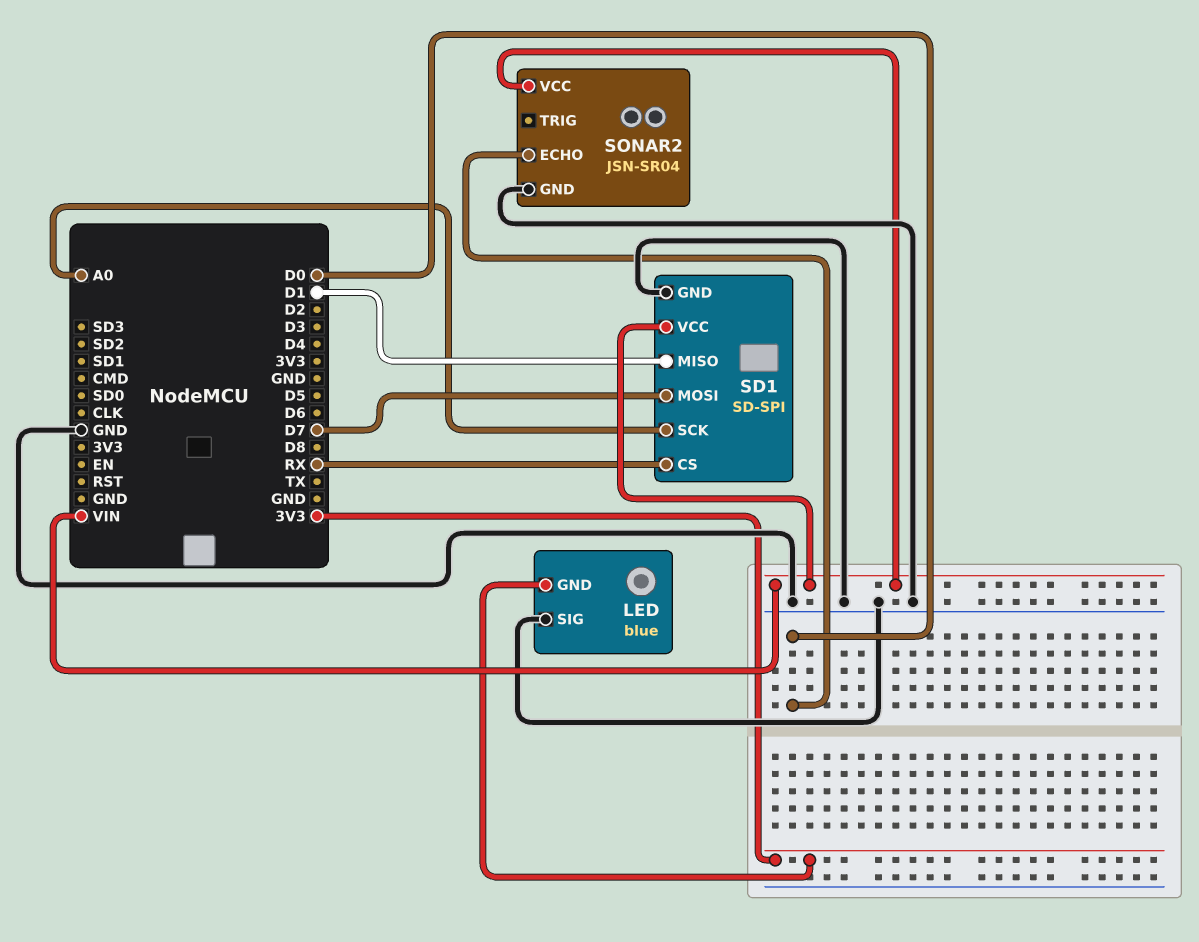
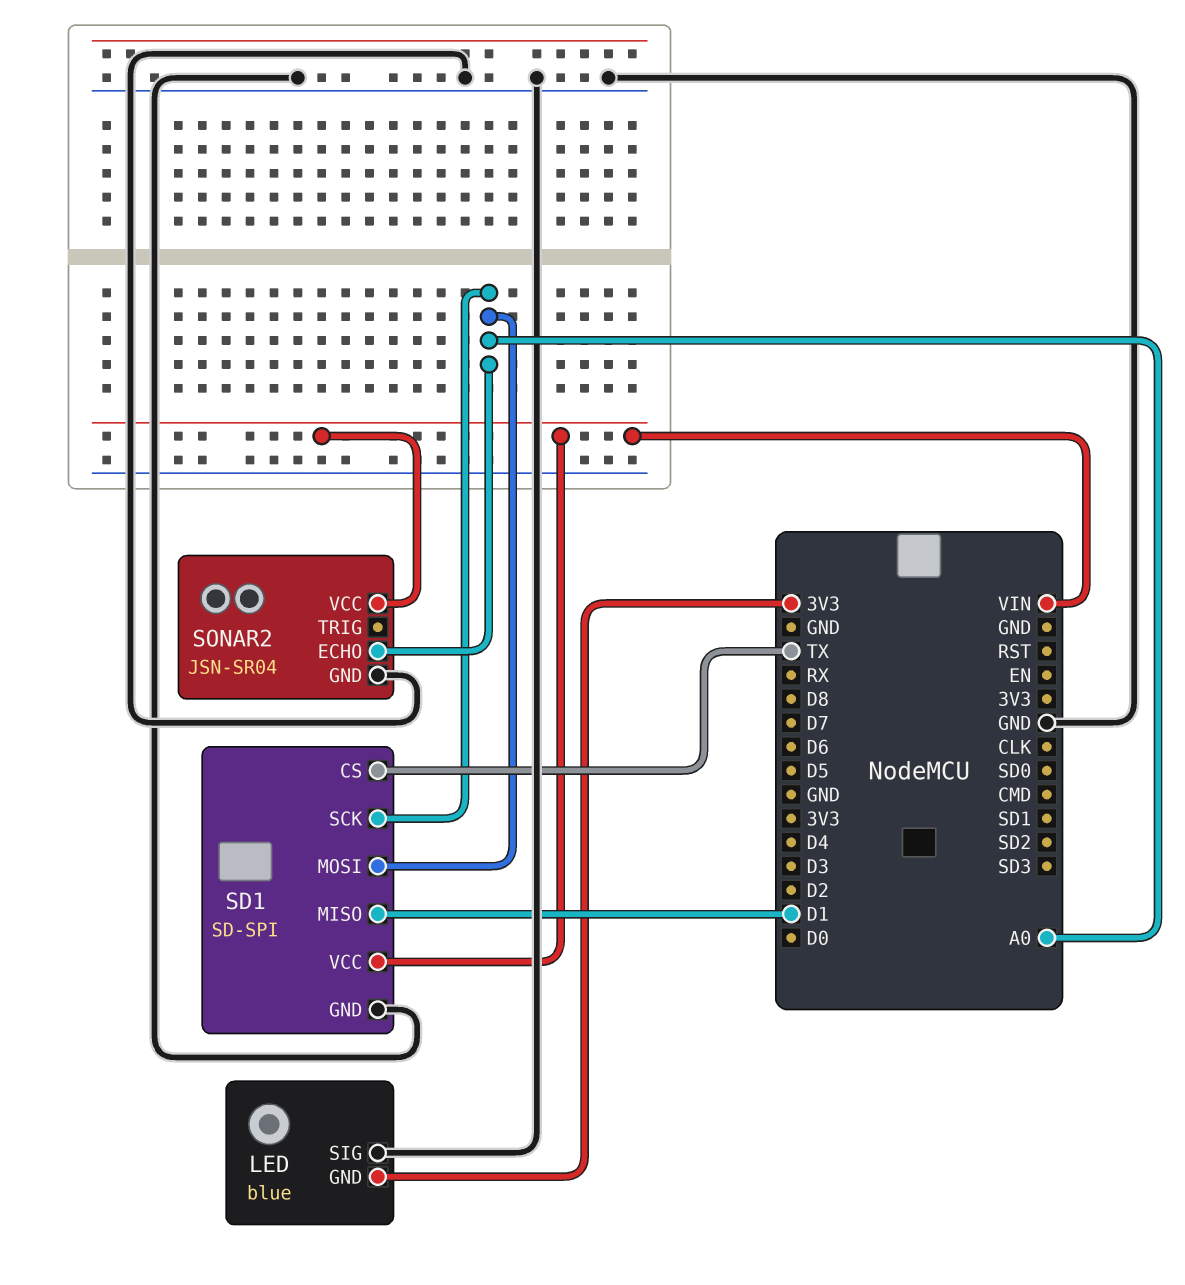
SD1 pin CS: RX -> TX
SD1 pin MOSI: D7 -> A0
SONAR2 pin ECHO: D0 -> A0

